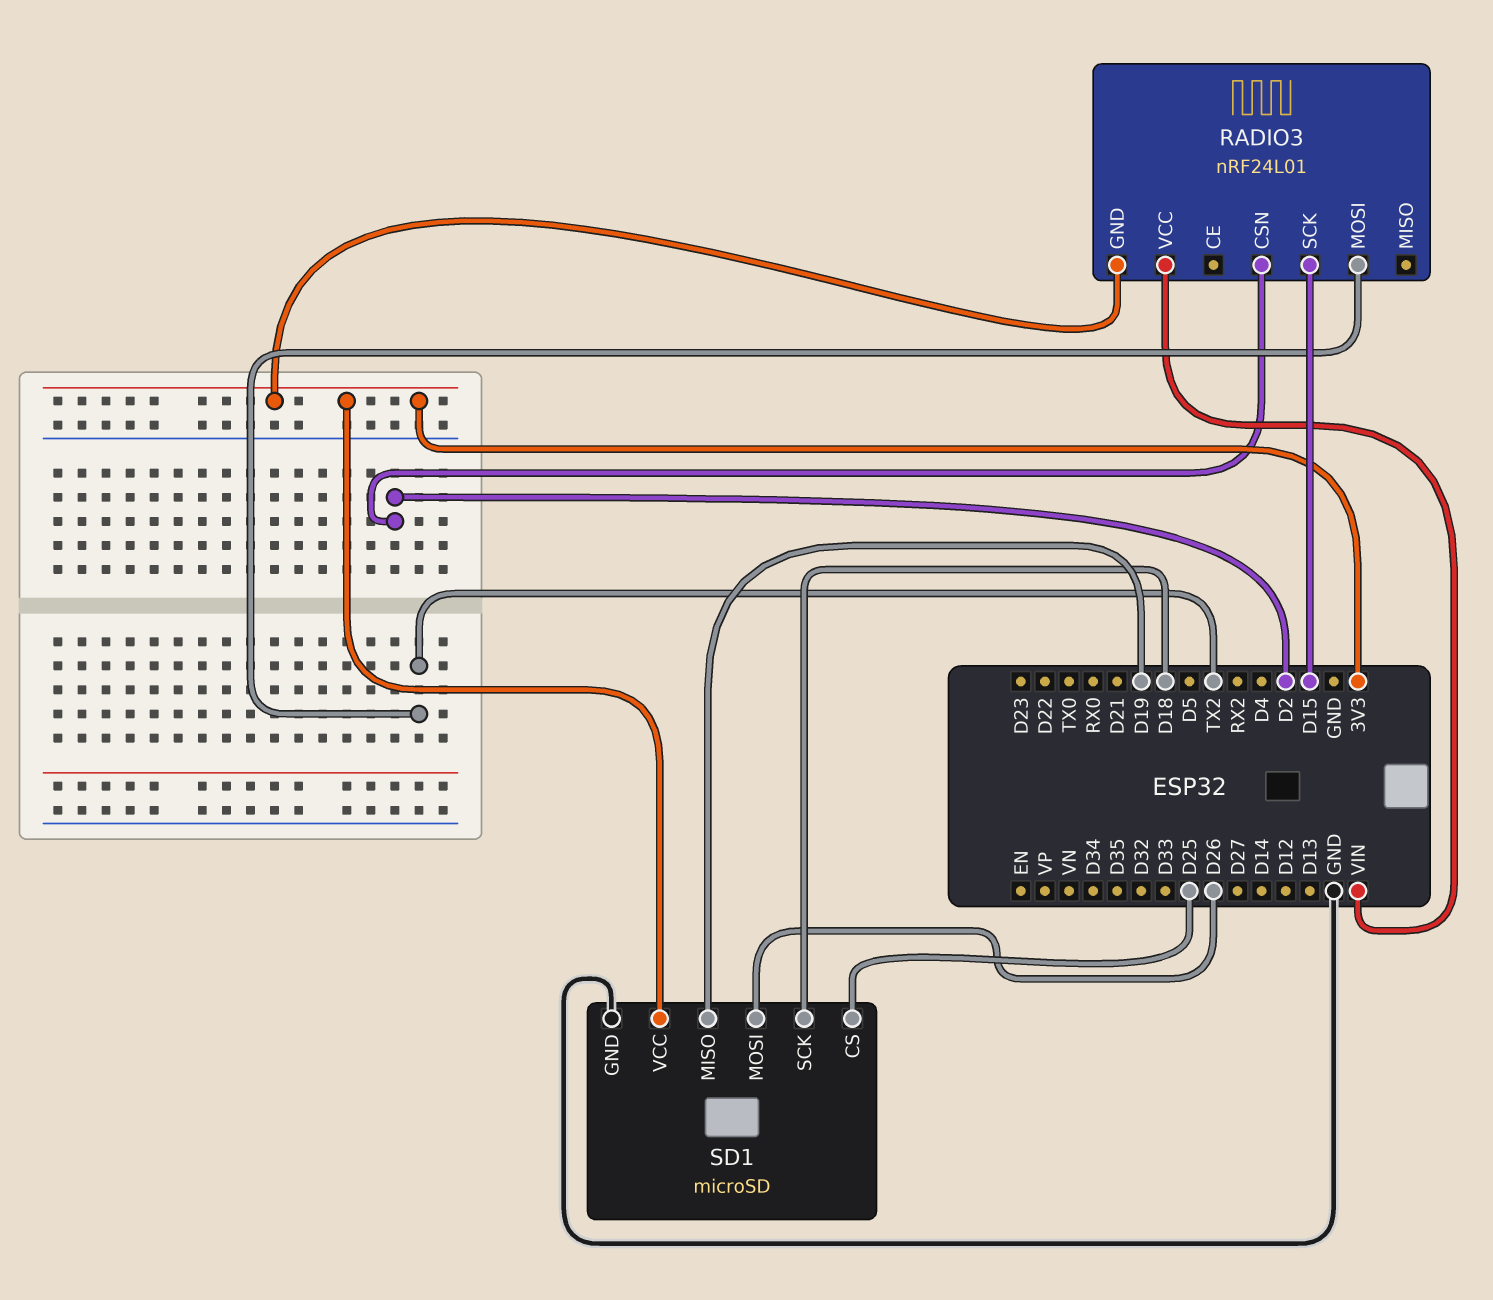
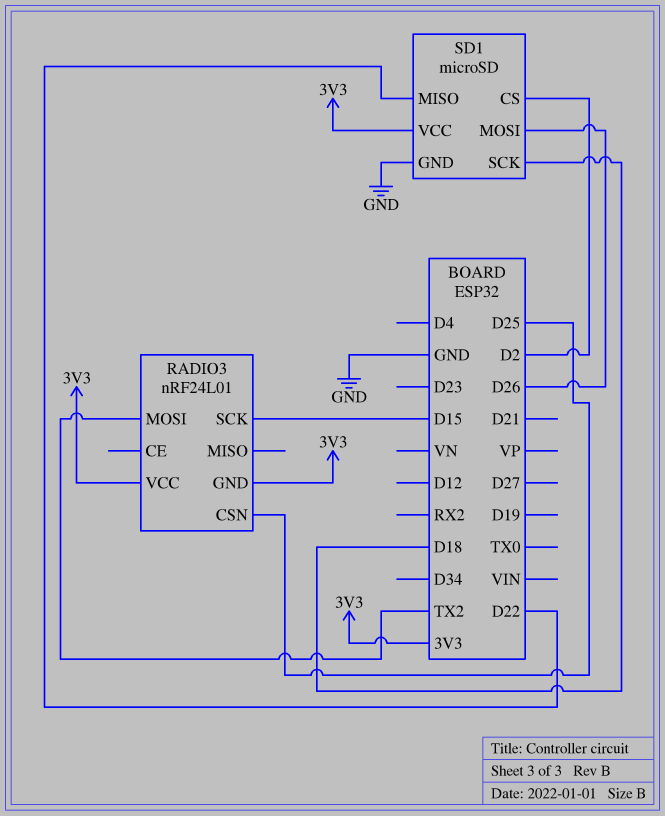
RADIO3 pin CSN: D2 -> D25
RADIO3 pin VCC: VIN -> 3V3
SD1 pin CS: D25 -> D2
SD1 pin MISO: D19 -> D22

